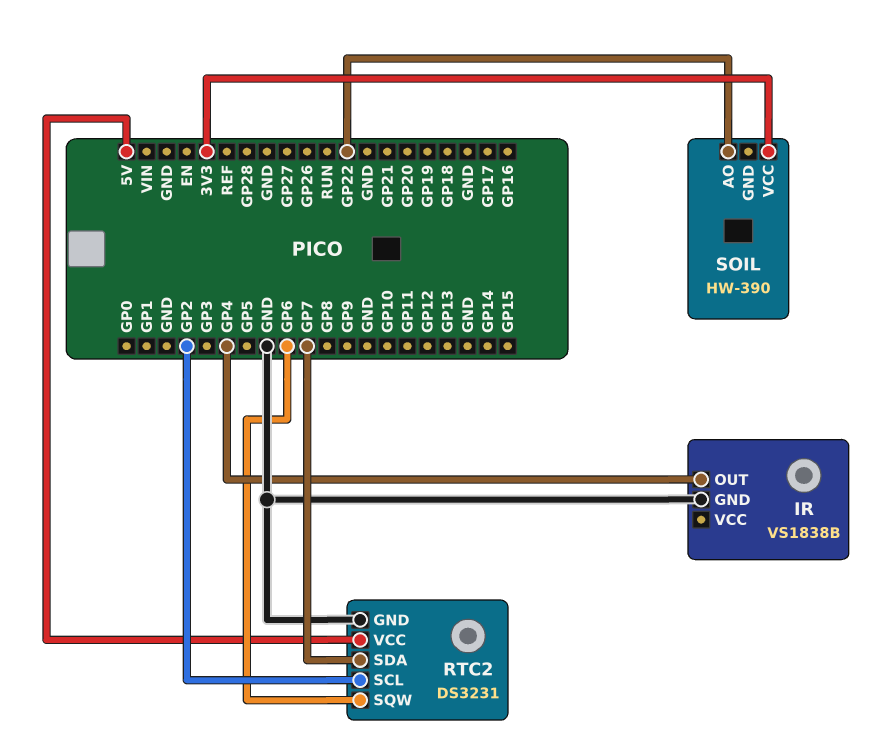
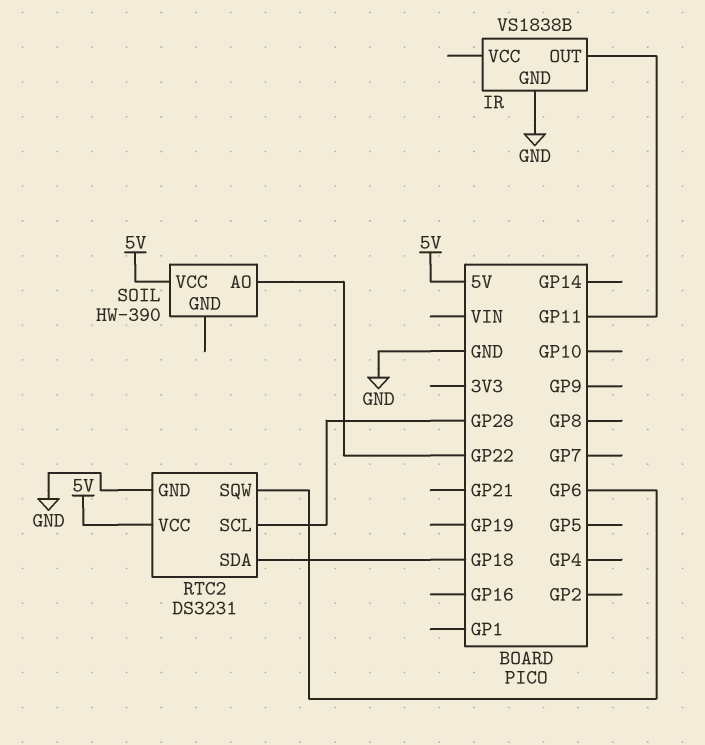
IR pin OUT: GP4 -> GP11
RTC2 pin SCL: GP2 -> GP28
RTC2 pin SDA: GP7 -> GP18
SOIL pin VCC: 3V3 -> 5V

